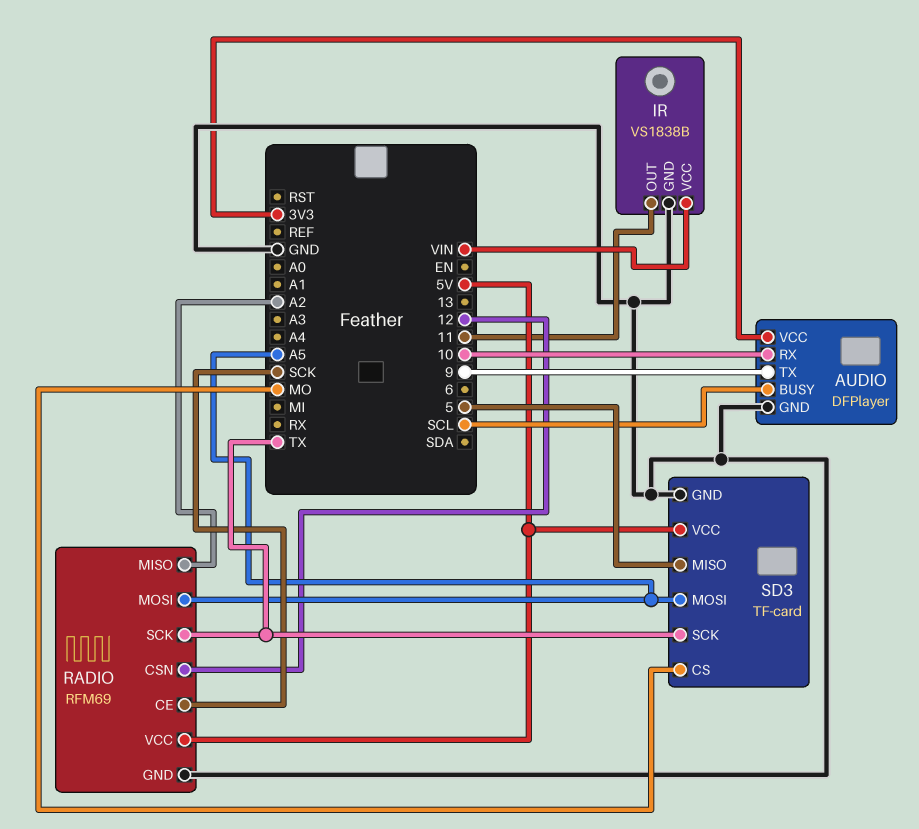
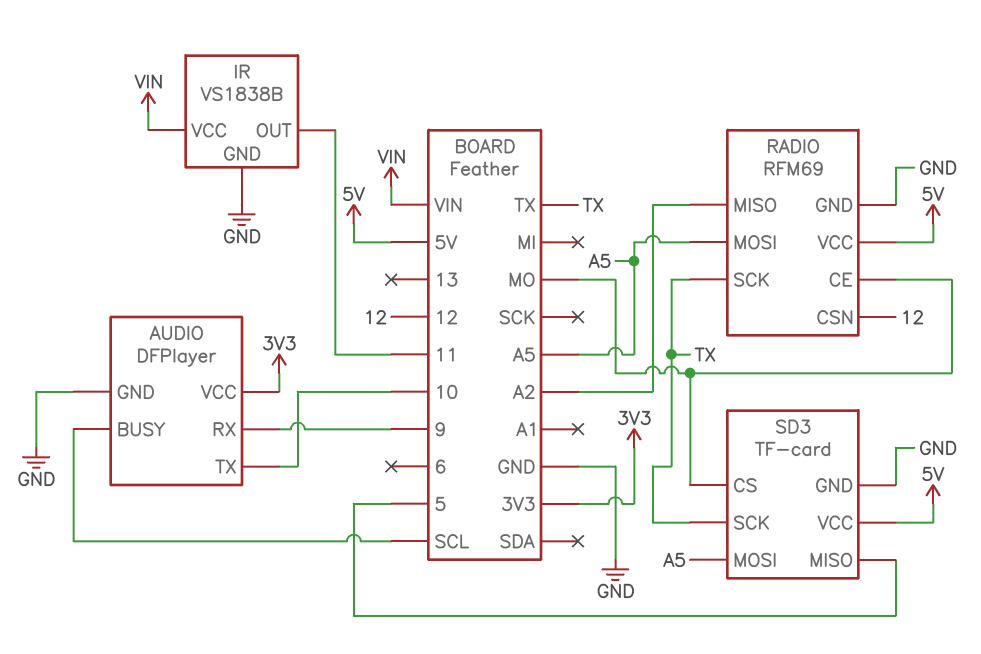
AUDIO pin RX: 10 -> 9
AUDIO pin TX: 9 -> 10
RADIO pin CE: SCK -> MO

